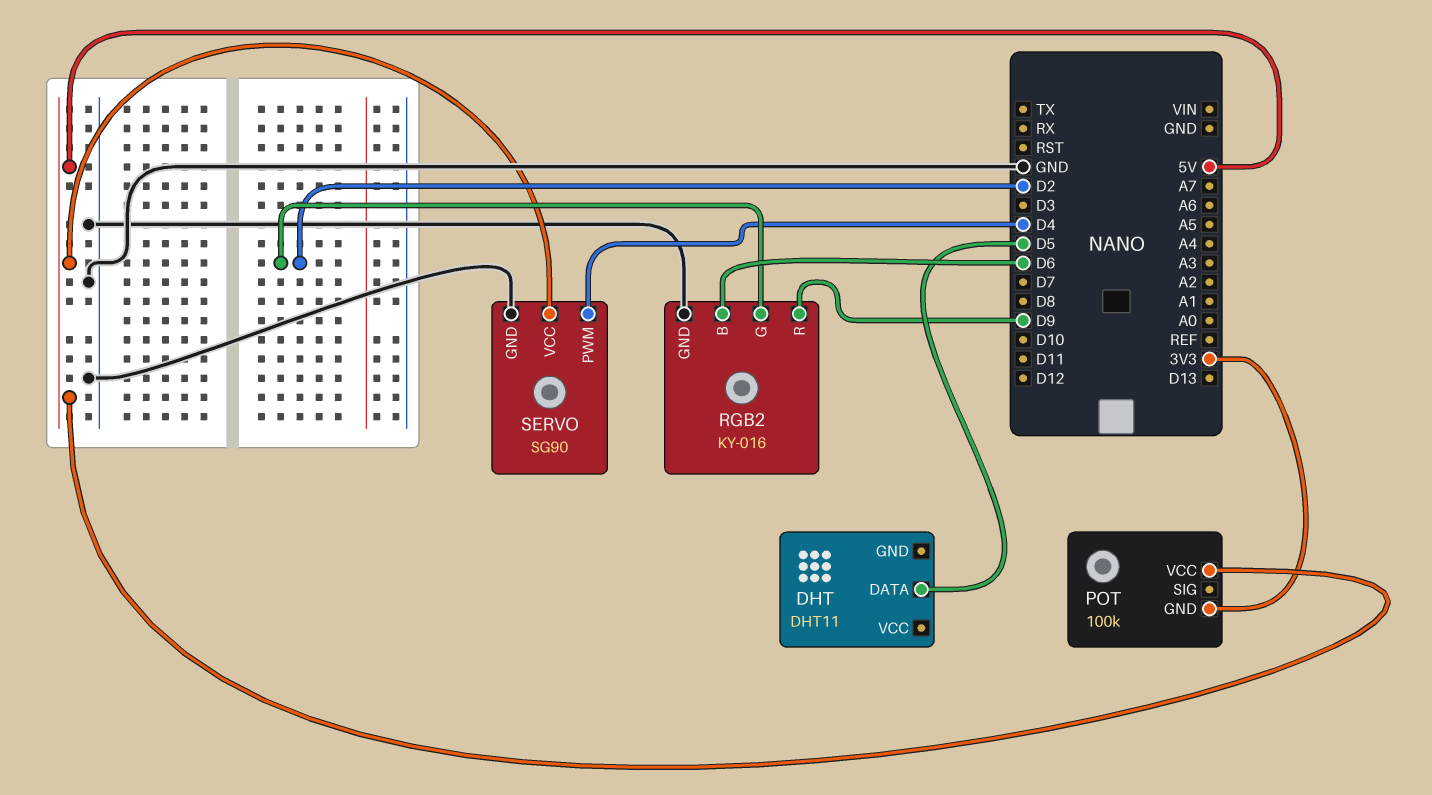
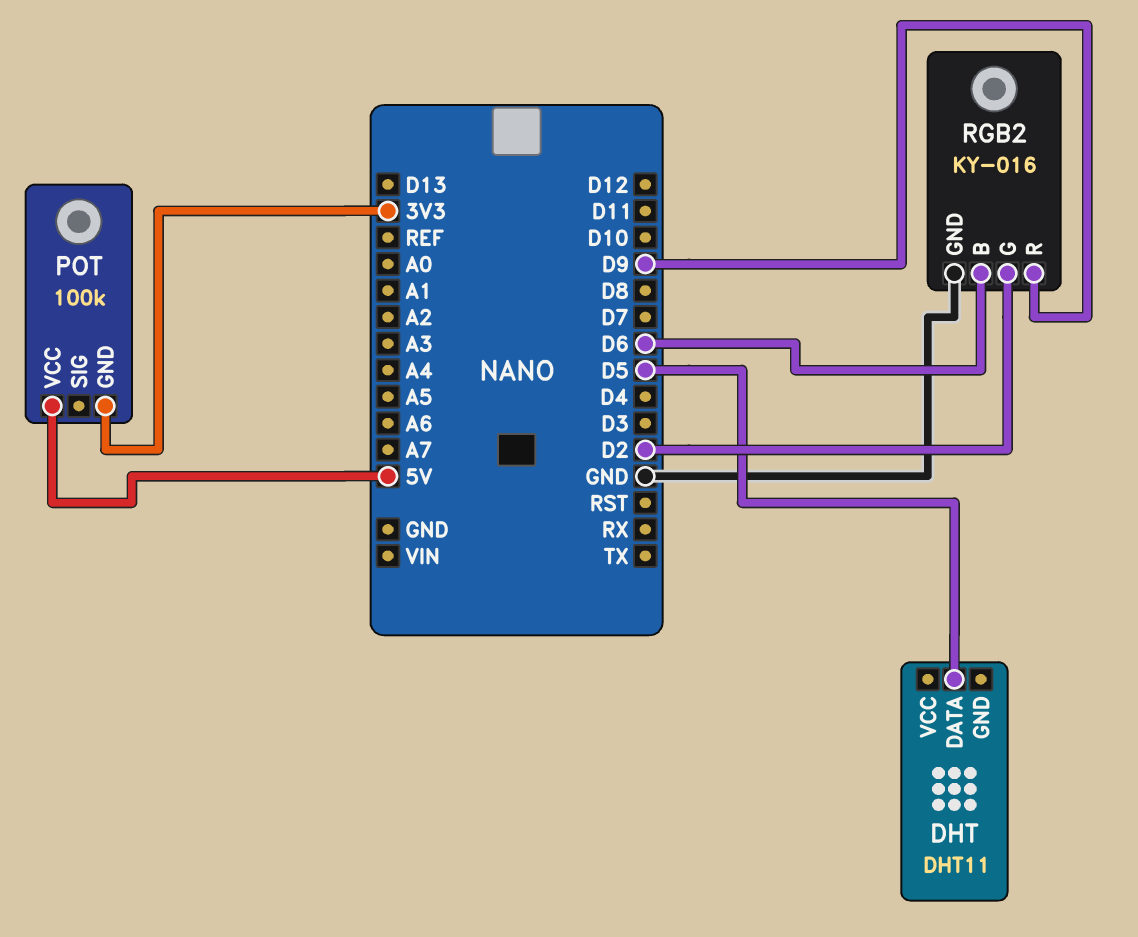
SERVO: SG90 -> none
SERVO pin GND: GND -> none
SERVO pin PWM: D4 -> none
SERVO pin VCC: 5V -> none

